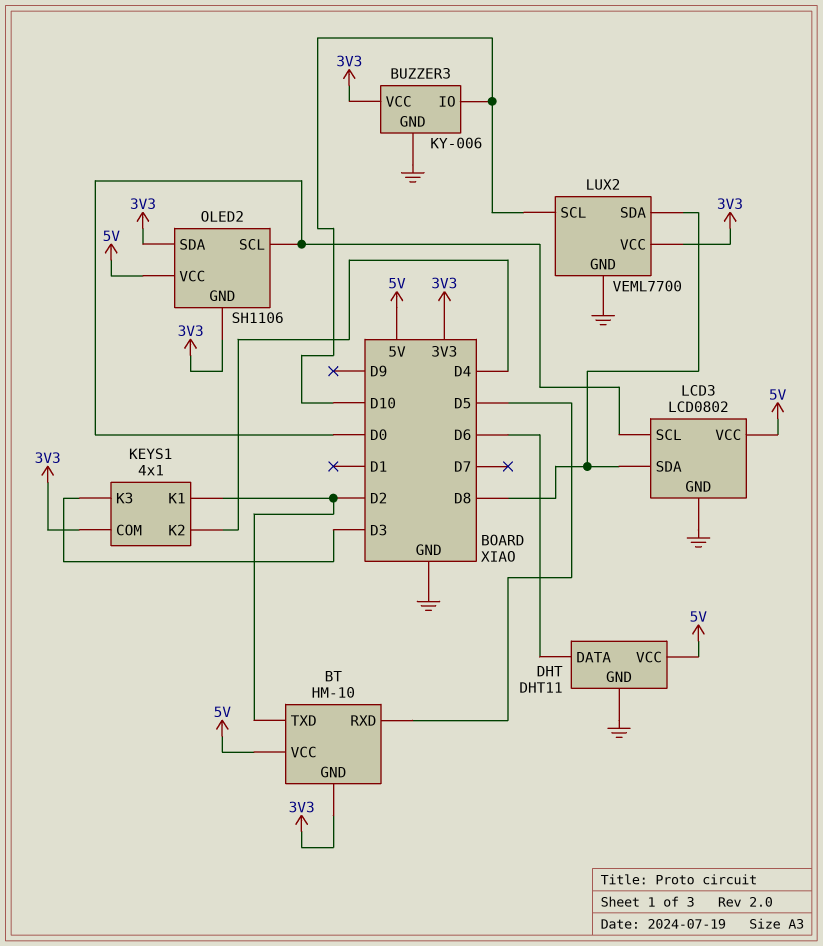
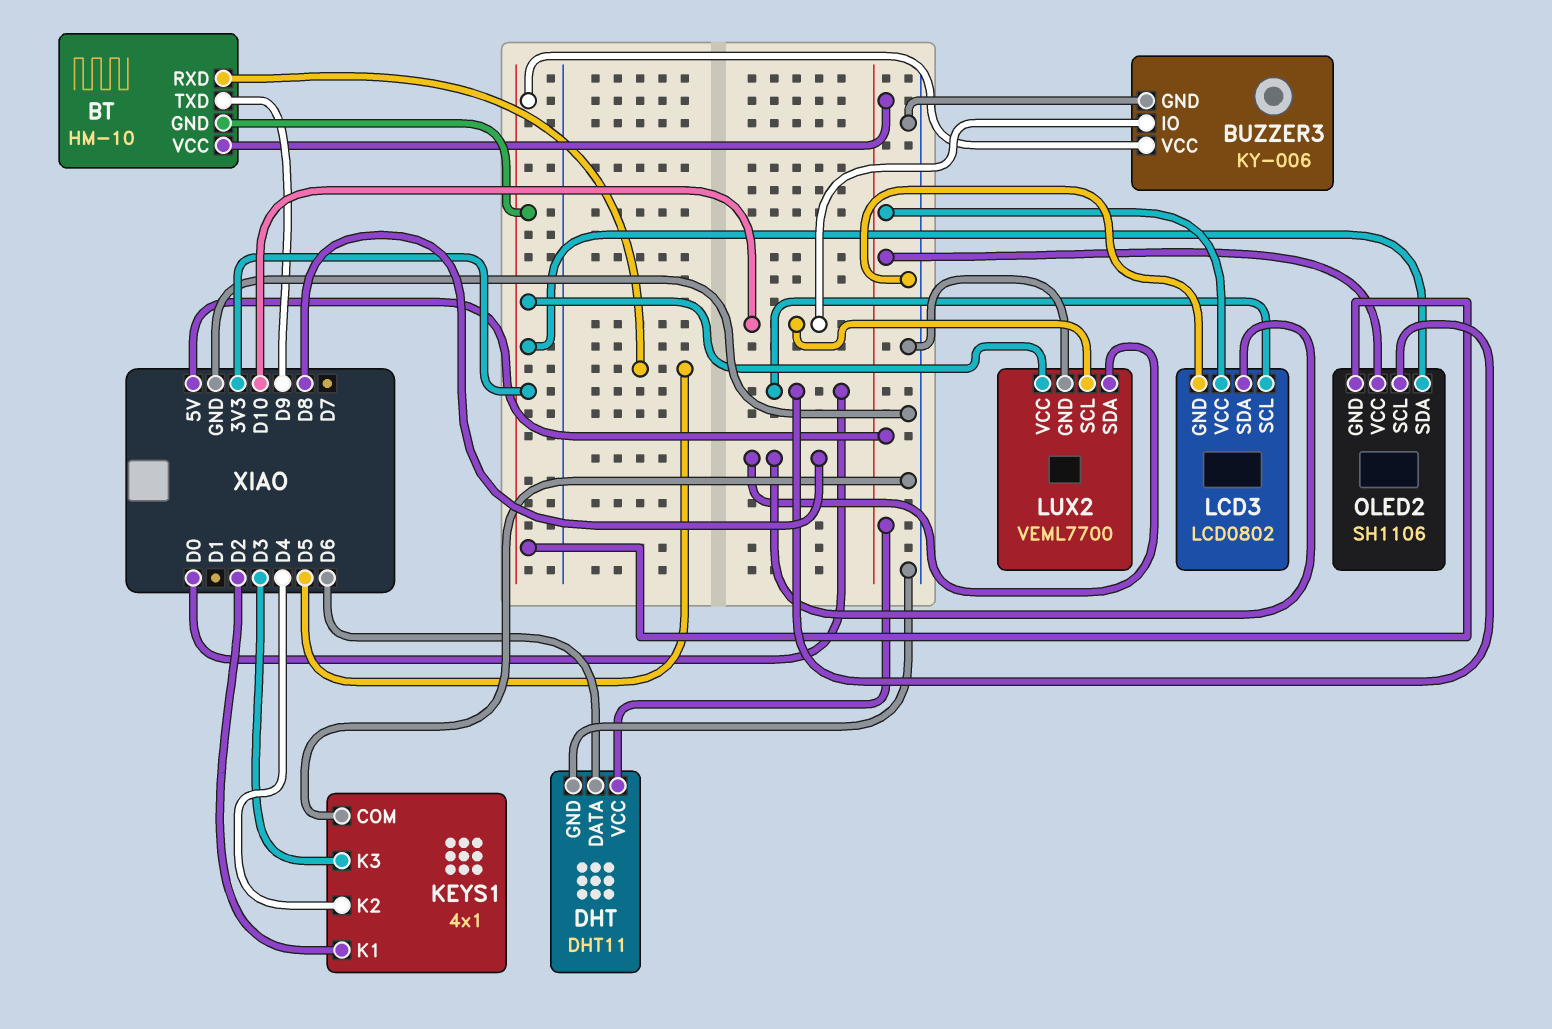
BT pin TXD: D2 -> D9
KEYS1 pin COM: 3V3 -> GND

